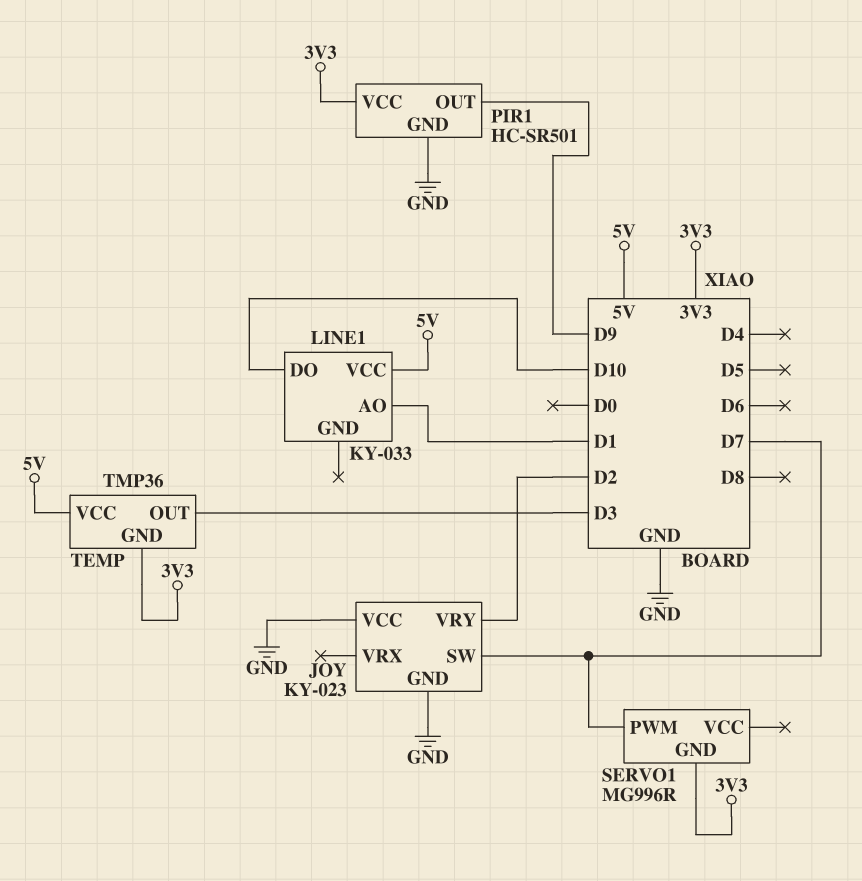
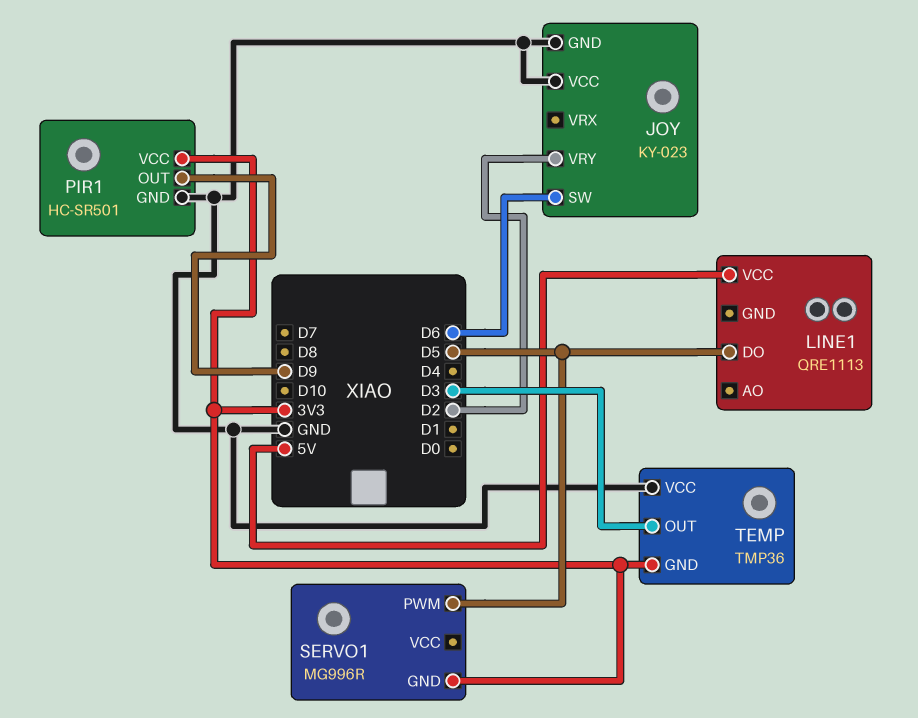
JOY pin SW: D7 -> D6
LINE1: KY-033 -> QRE1113
LINE1 pin AO: D1 -> none
LINE1 pin DO: D10 -> D5
SERVO1 pin PWM: D7 -> D5
TEMP pin VCC: 5V -> GND

